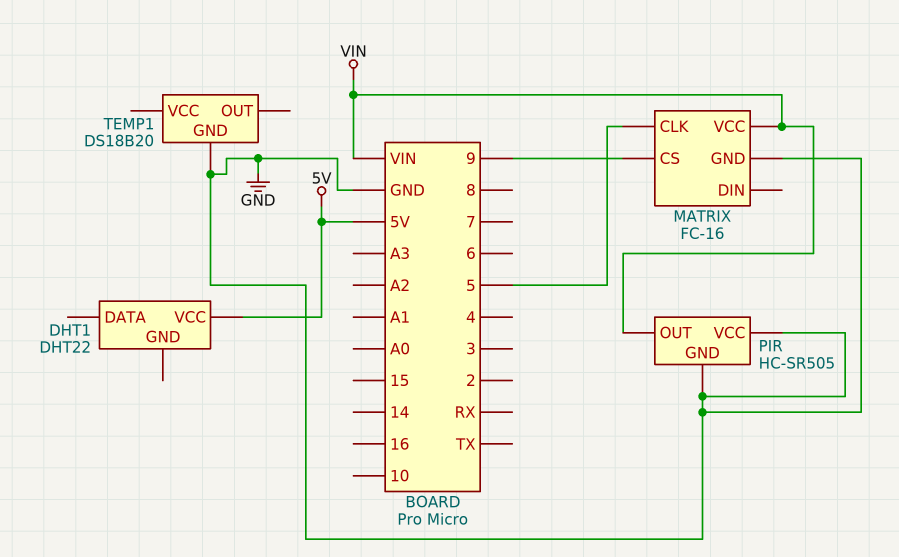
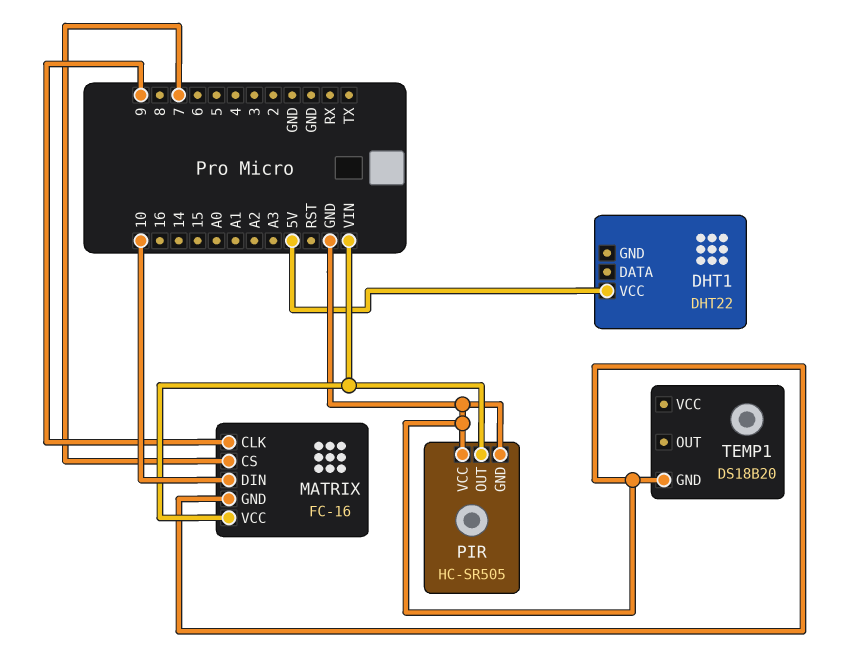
MATRIX pin CLK: 5 -> 9
MATRIX pin CS: 9 -> 7
MATRIX pin DIN: none -> 10

